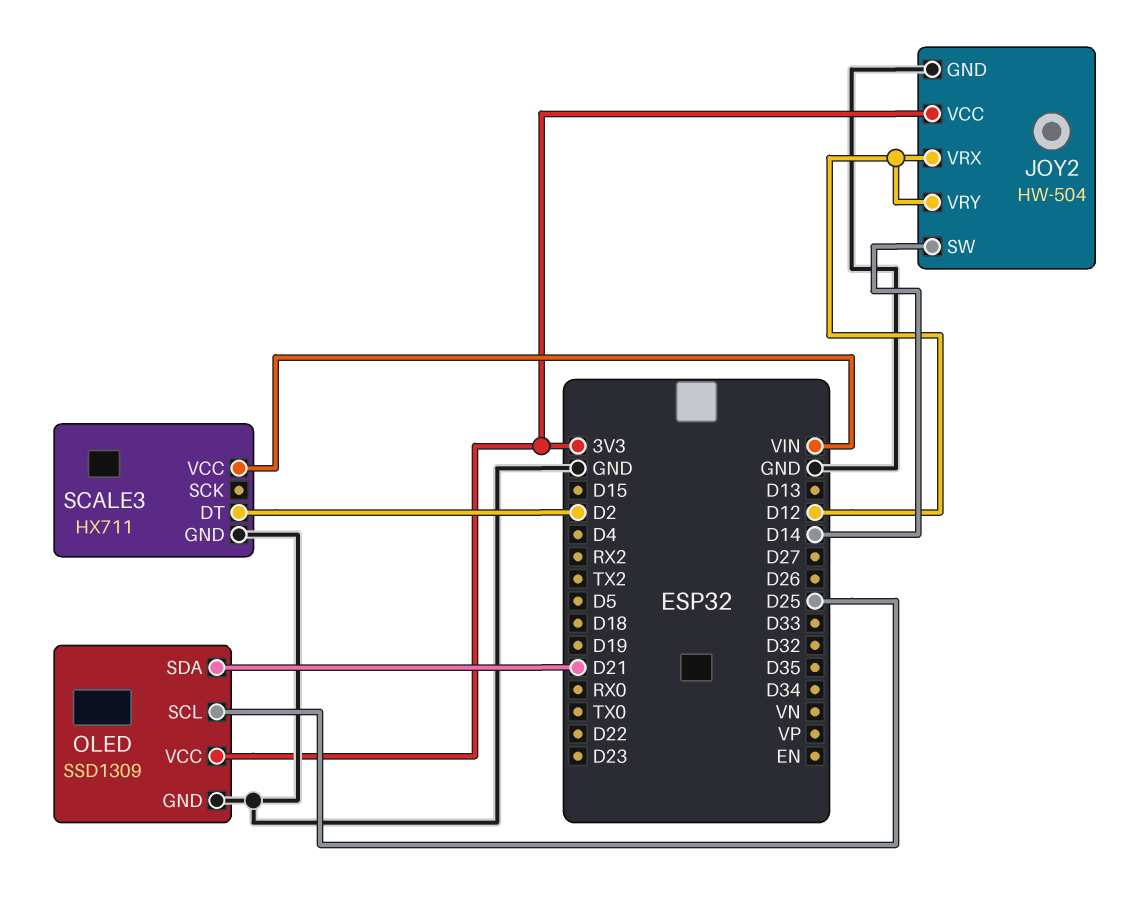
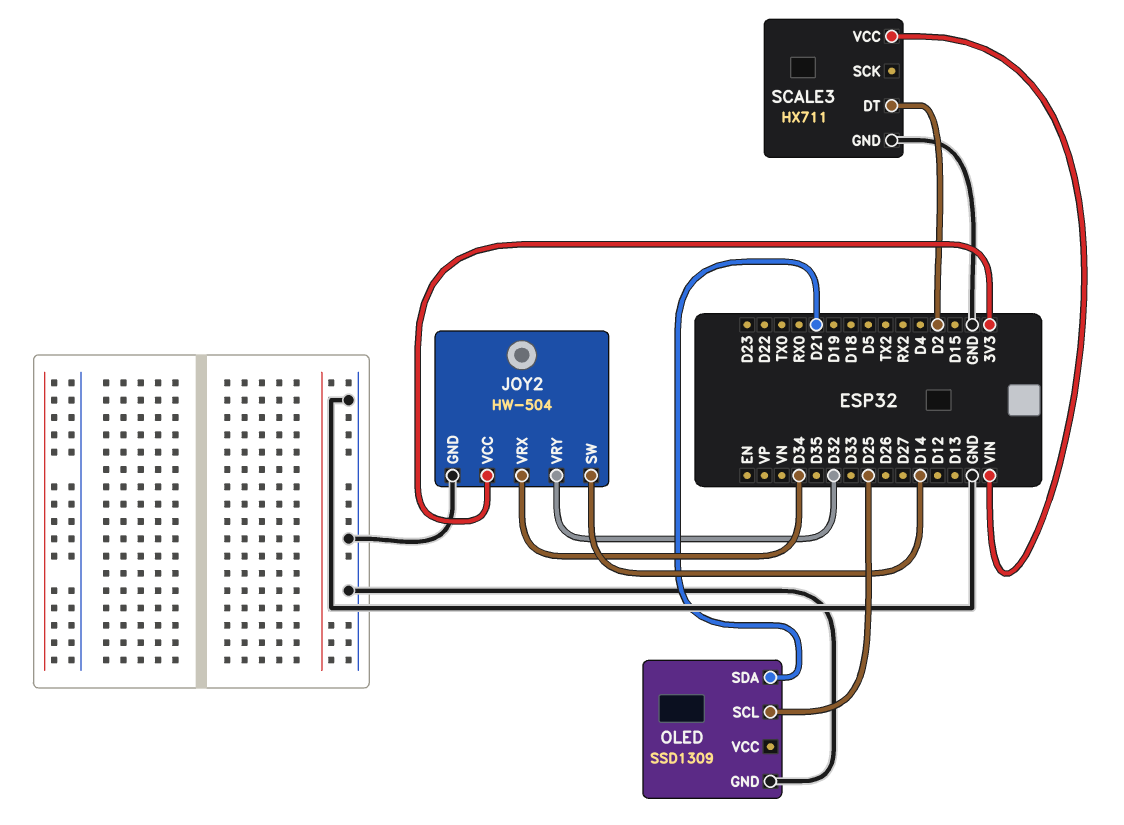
JOY2 pin VRX: D12 -> D34
JOY2 pin VRY: D12 -> D32
OLED pin VCC: 3V3 -> none

